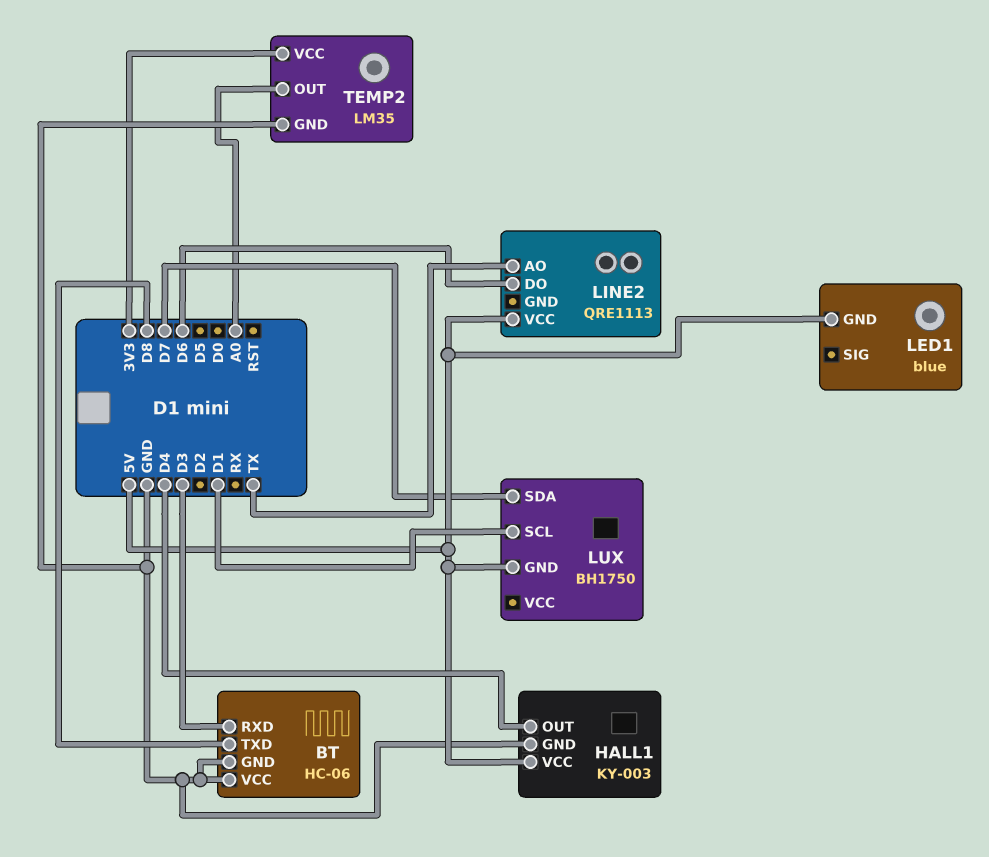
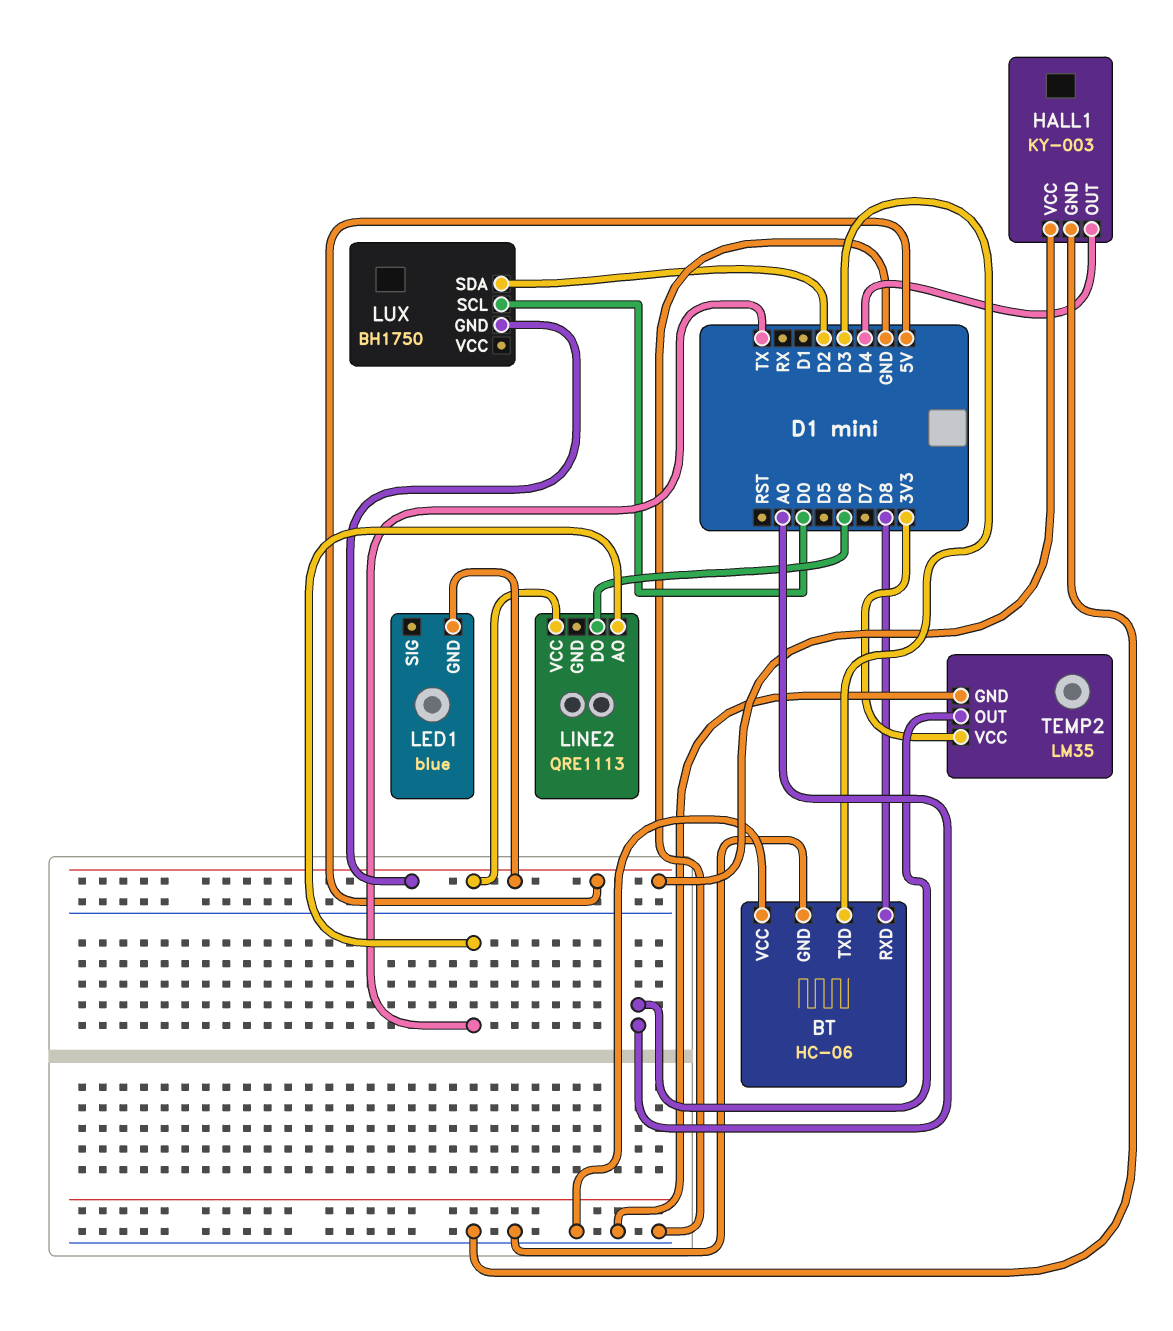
BT pin RXD: D3 -> D8
BT pin TXD: D8 -> D3
LUX pin SCL: D1 -> D0
LUX pin SDA: D7 -> D2

